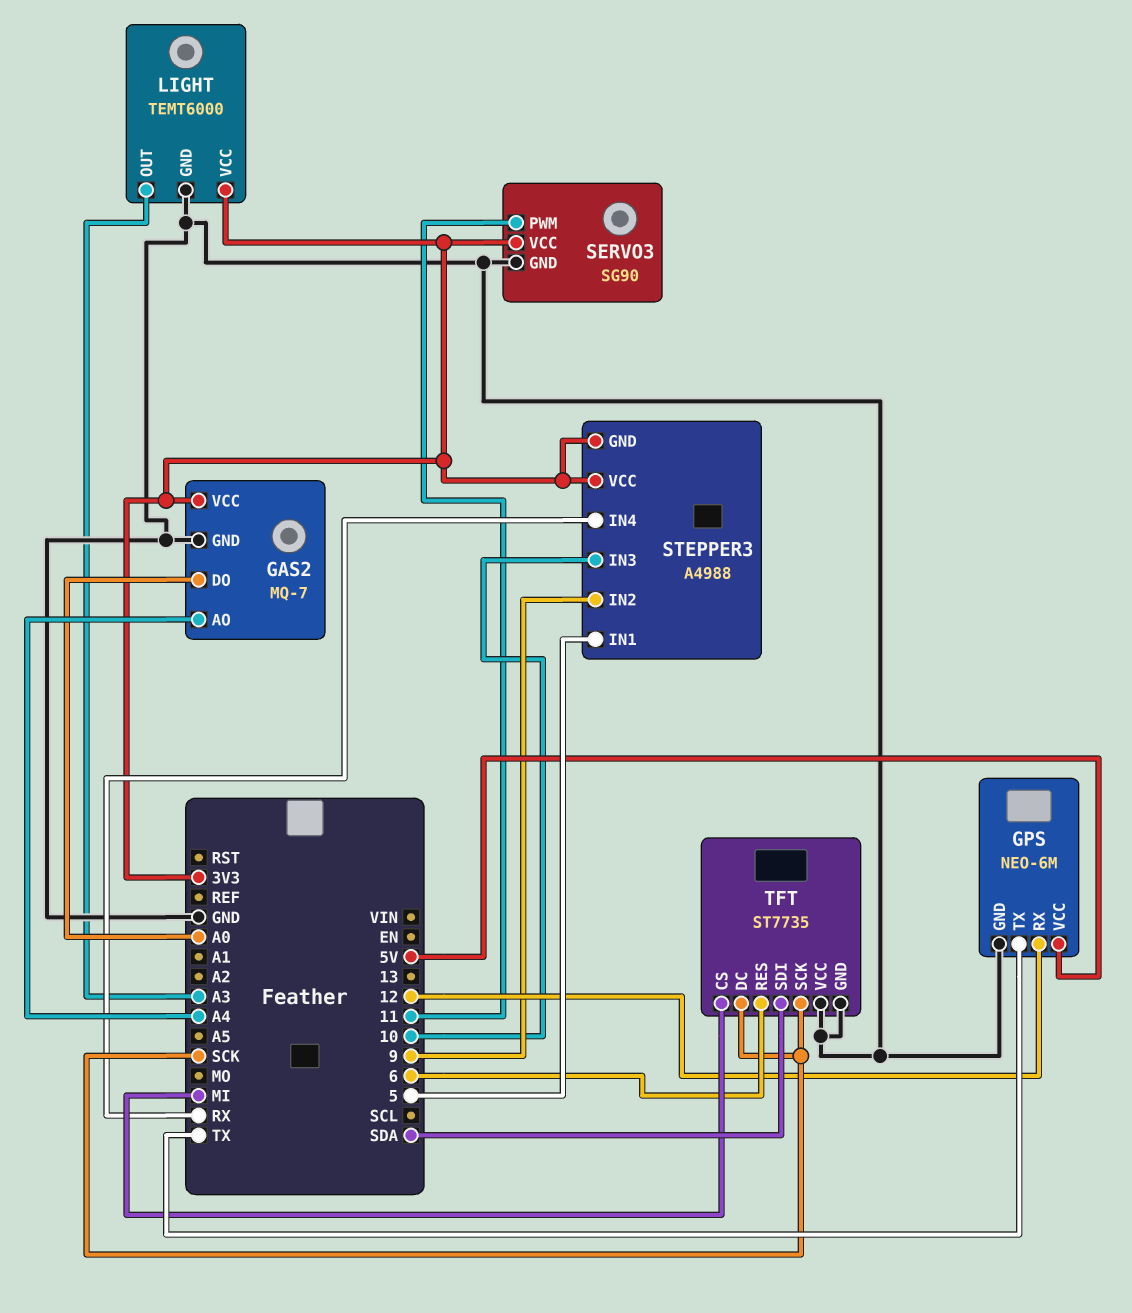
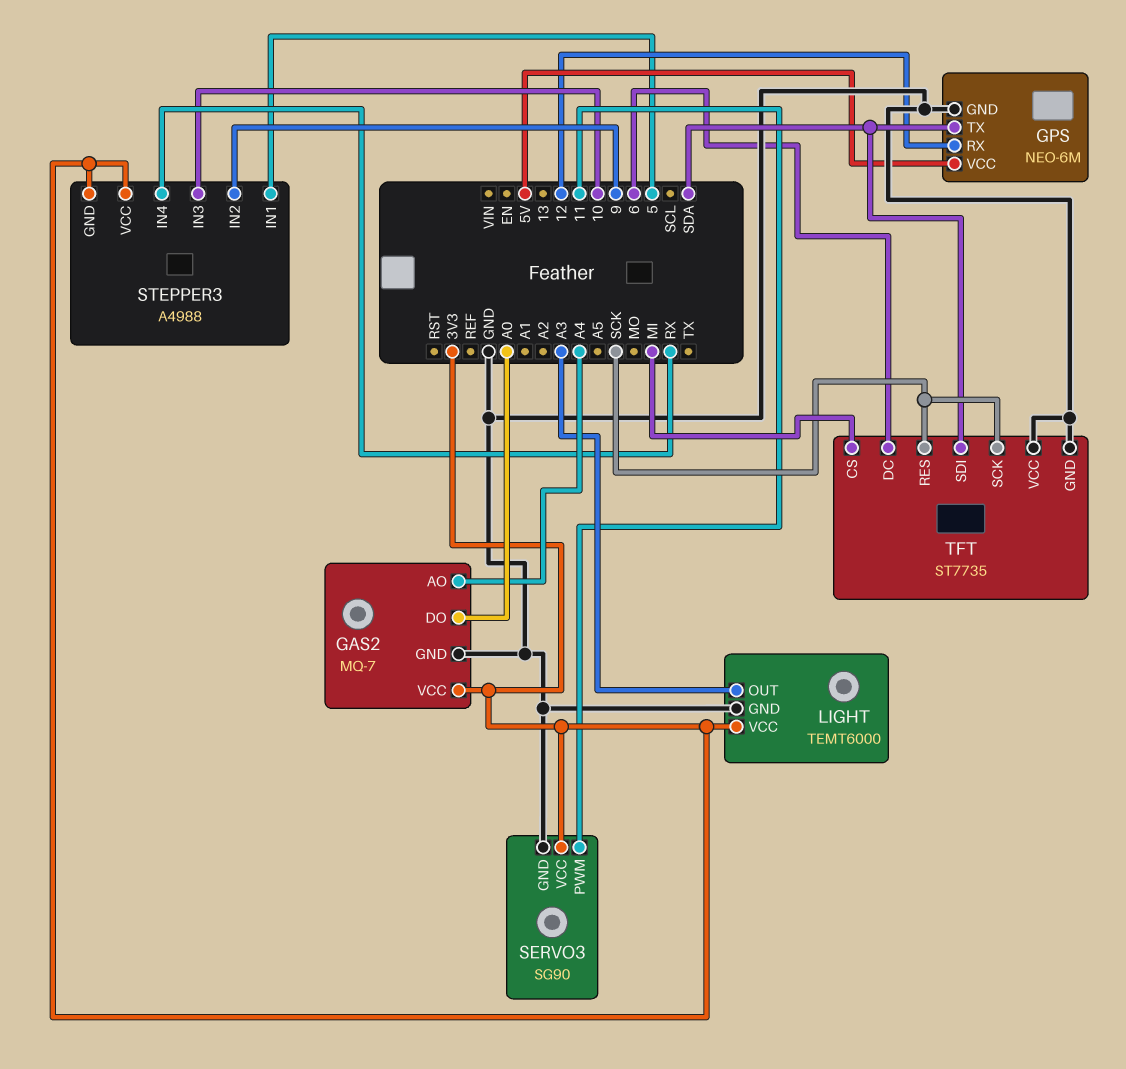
GPS pin TX: TX -> SDA
TFT pin DC: SCK -> 6
TFT pin RES: 6 -> SCK

